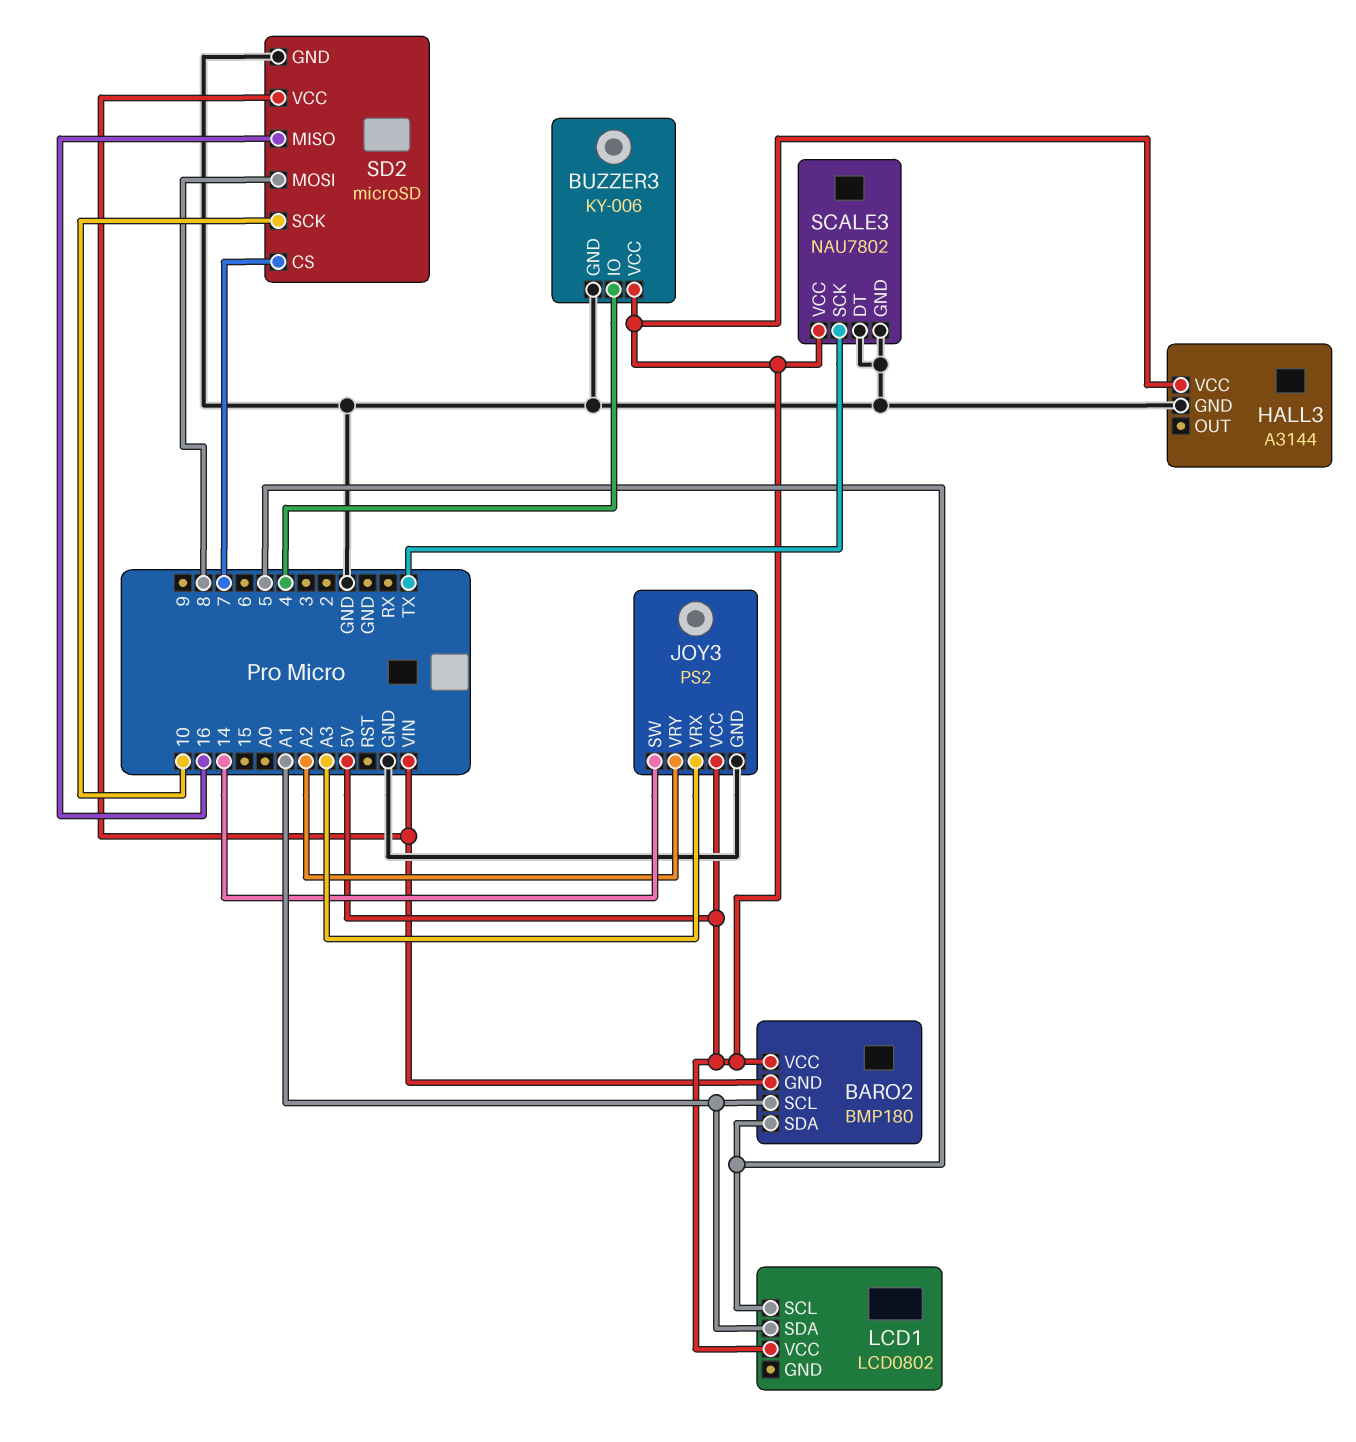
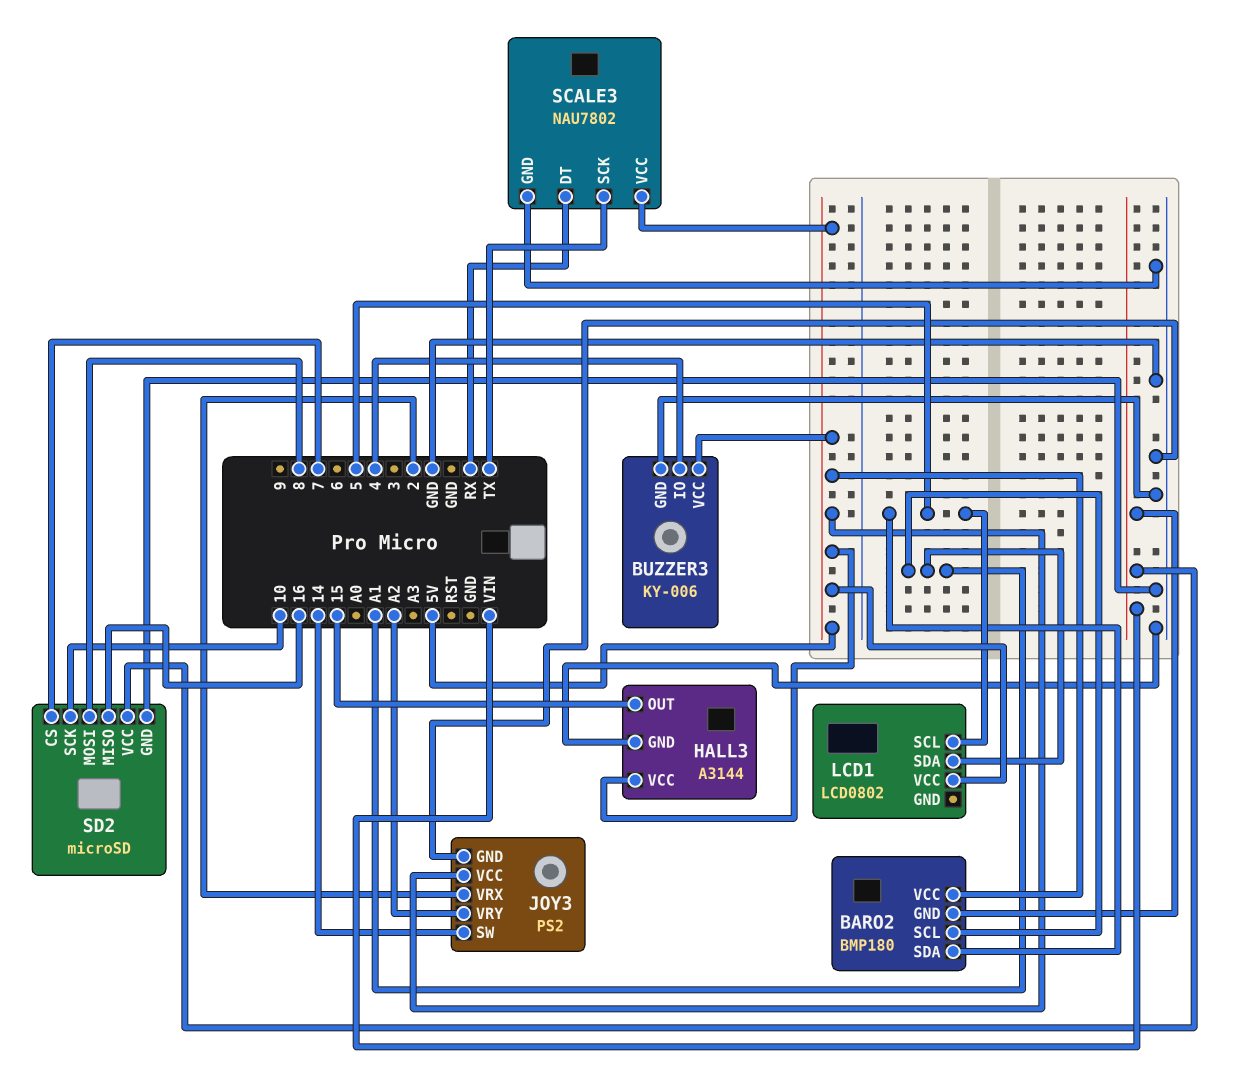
HALL3 pin OUT: none -> 15
JOY3 pin VRX: A3 -> 2
SCALE3 pin DT: GND -> RX

